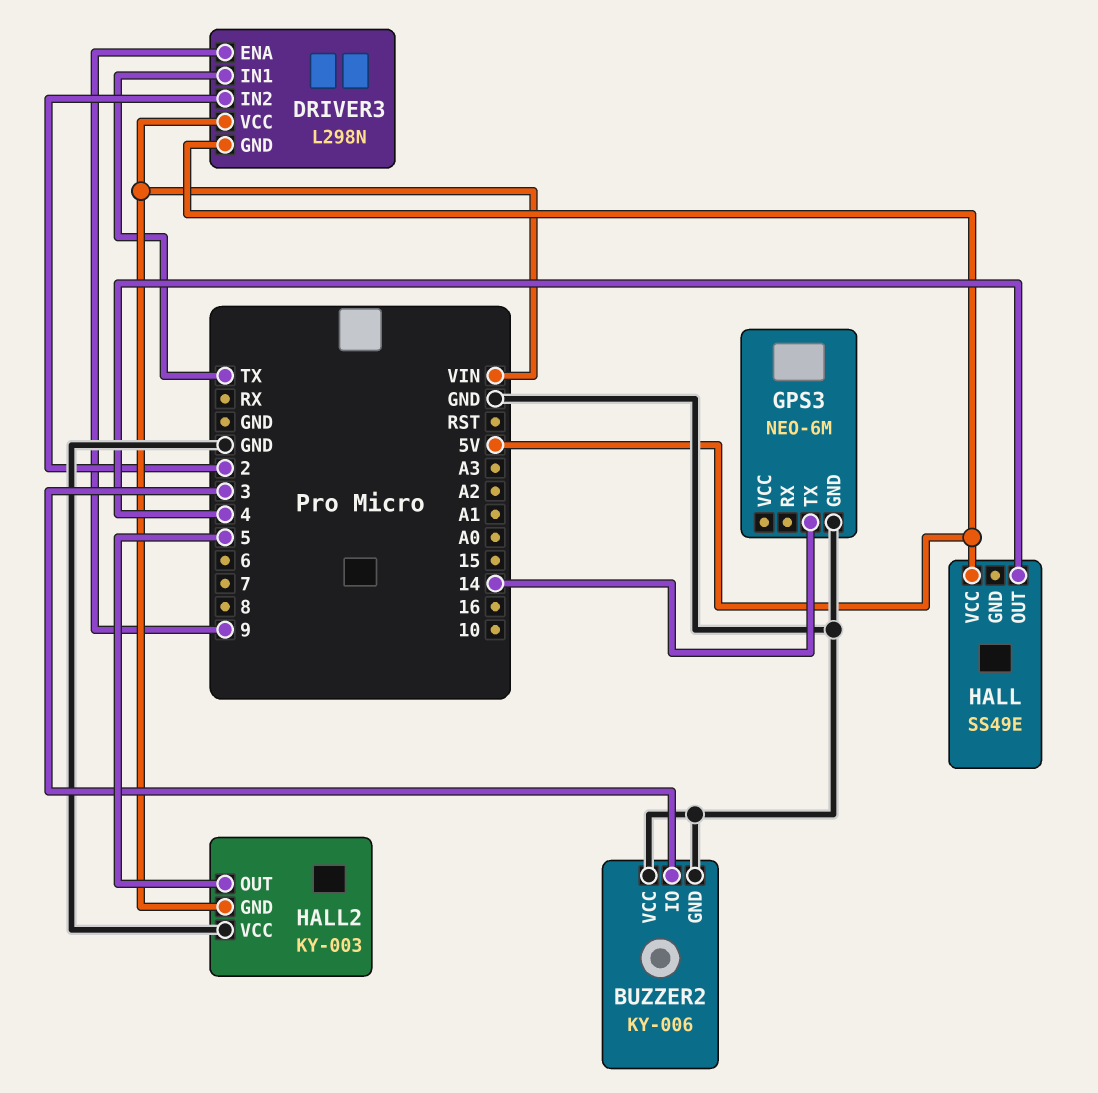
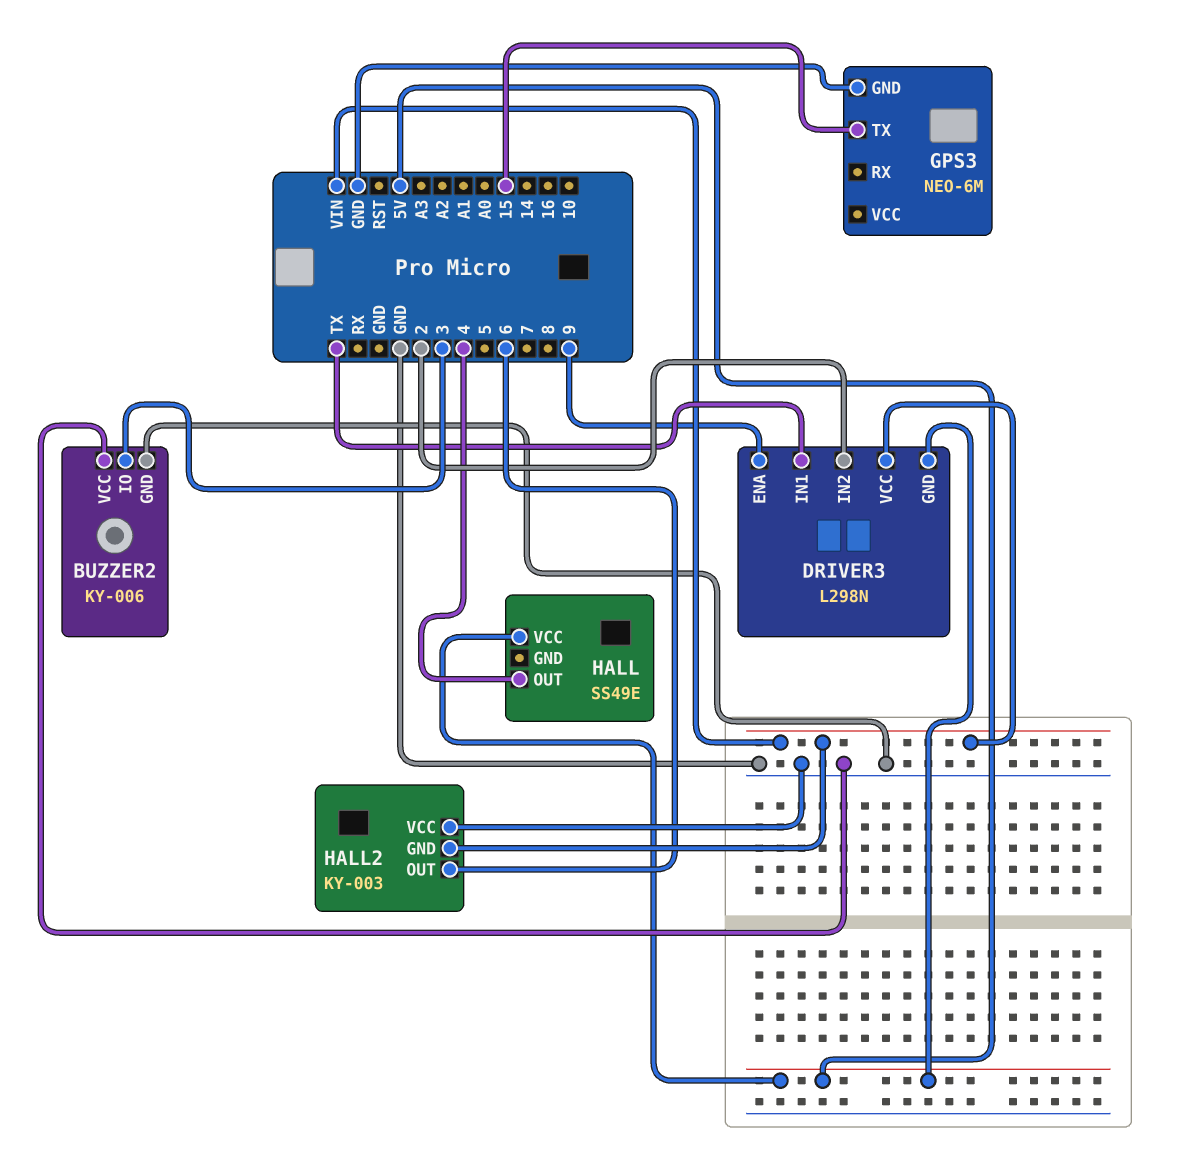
GPS3 pin TX: 14 -> 15
HALL2 pin OUT: 5 -> 6

